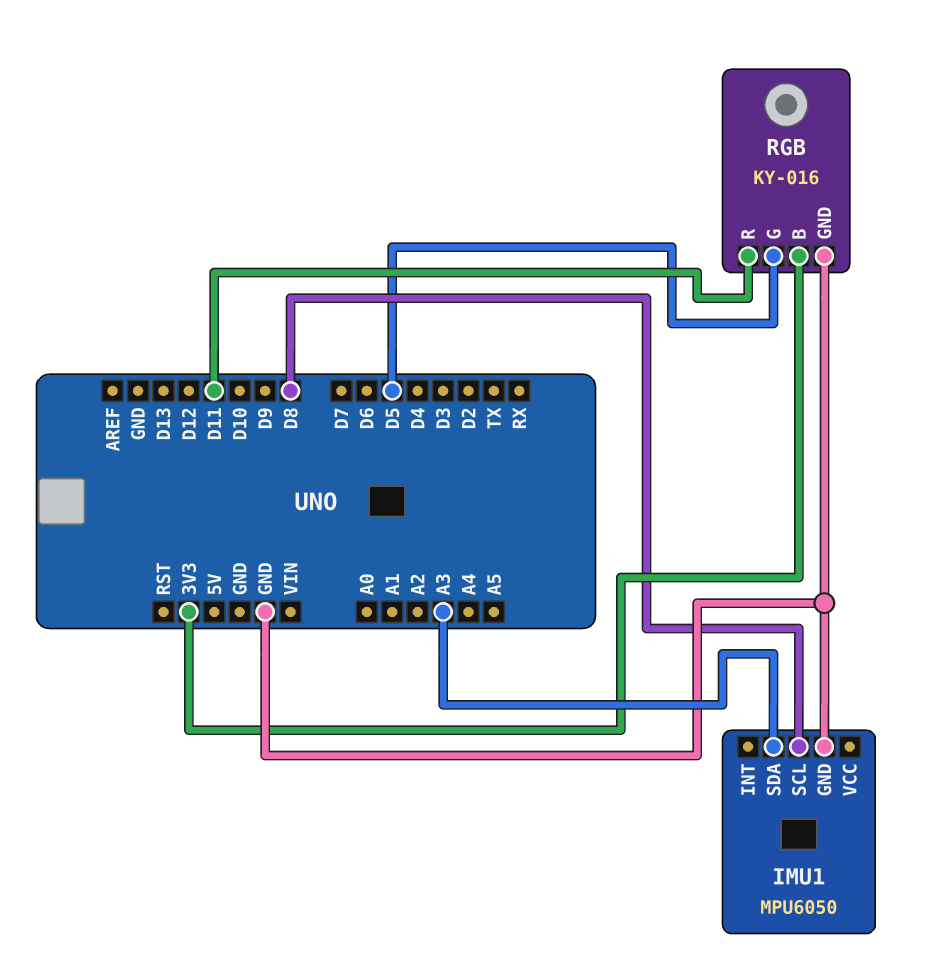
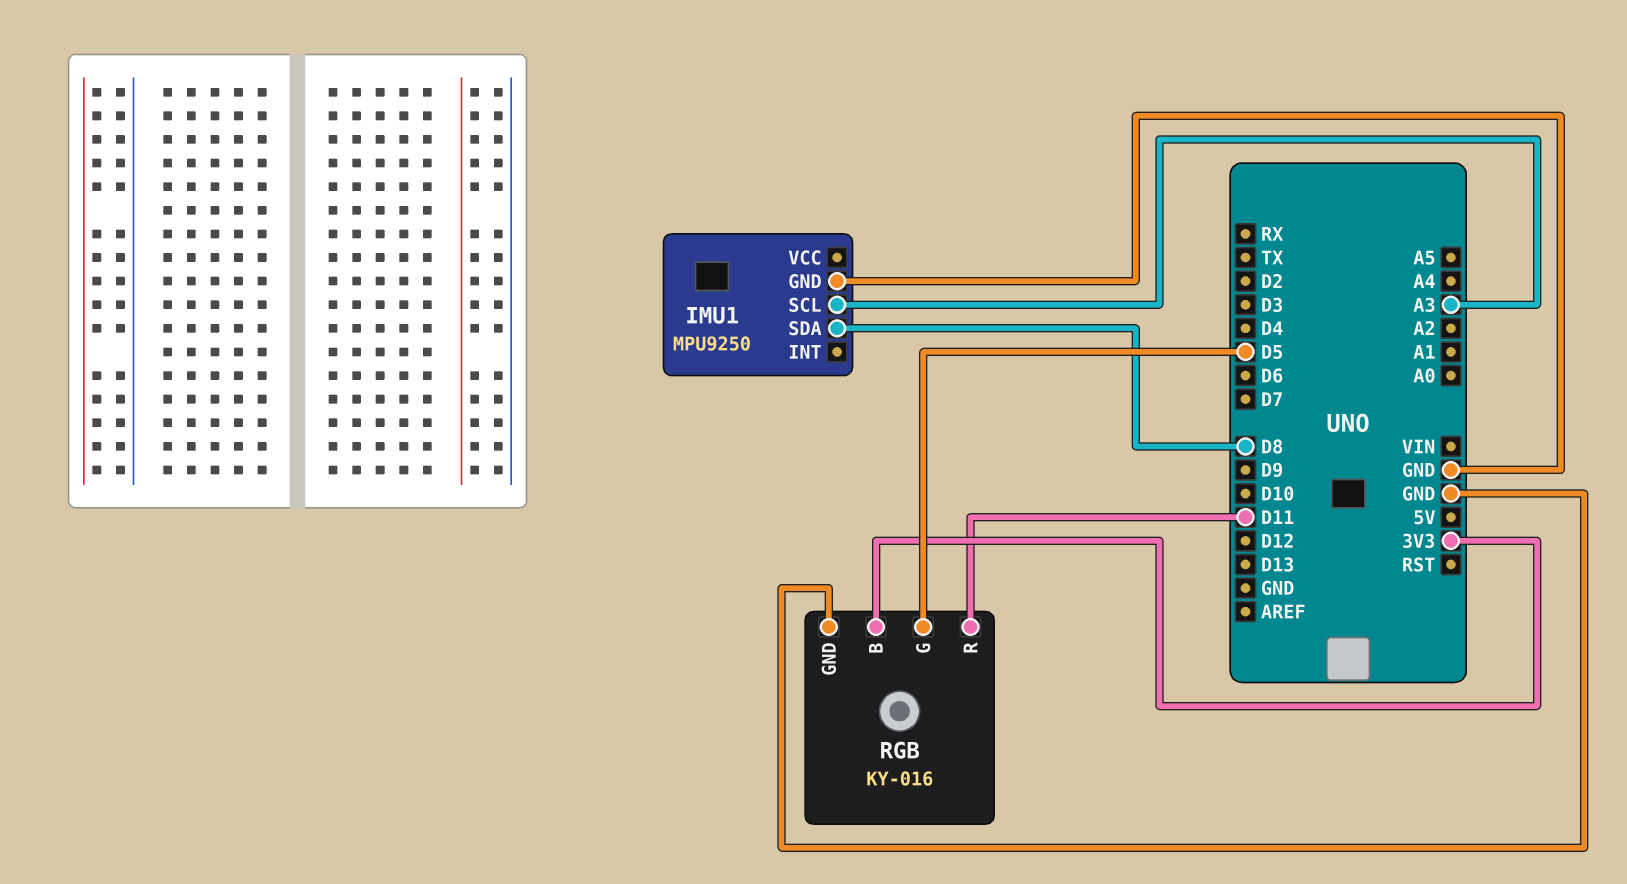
IMU1: MPU6050 -> MPU9250
IMU1 pin SCL: D8 -> A3
IMU1 pin SDA: A3 -> D8

